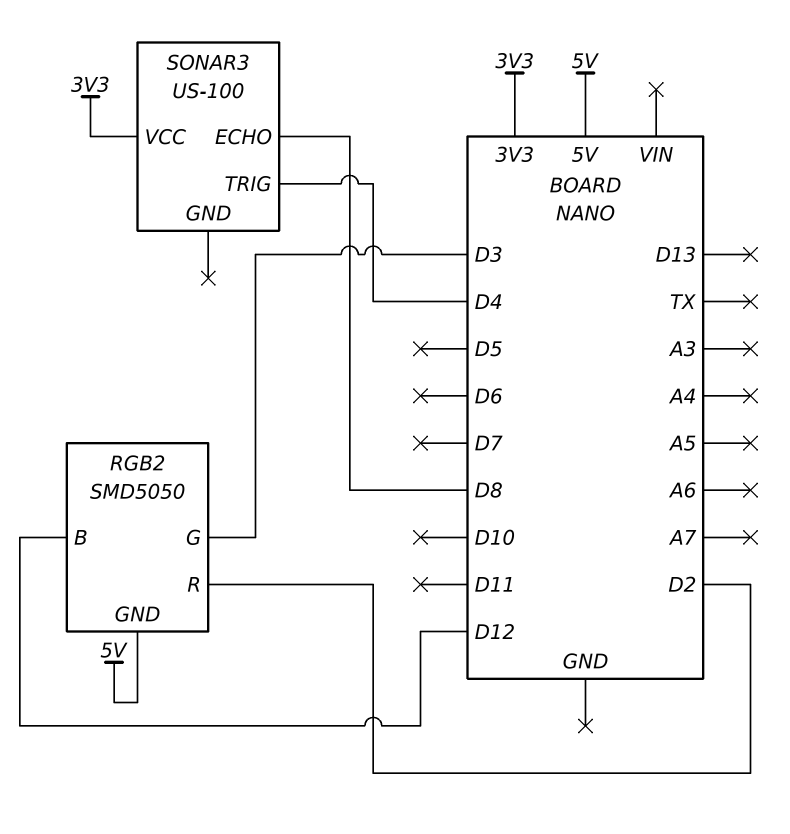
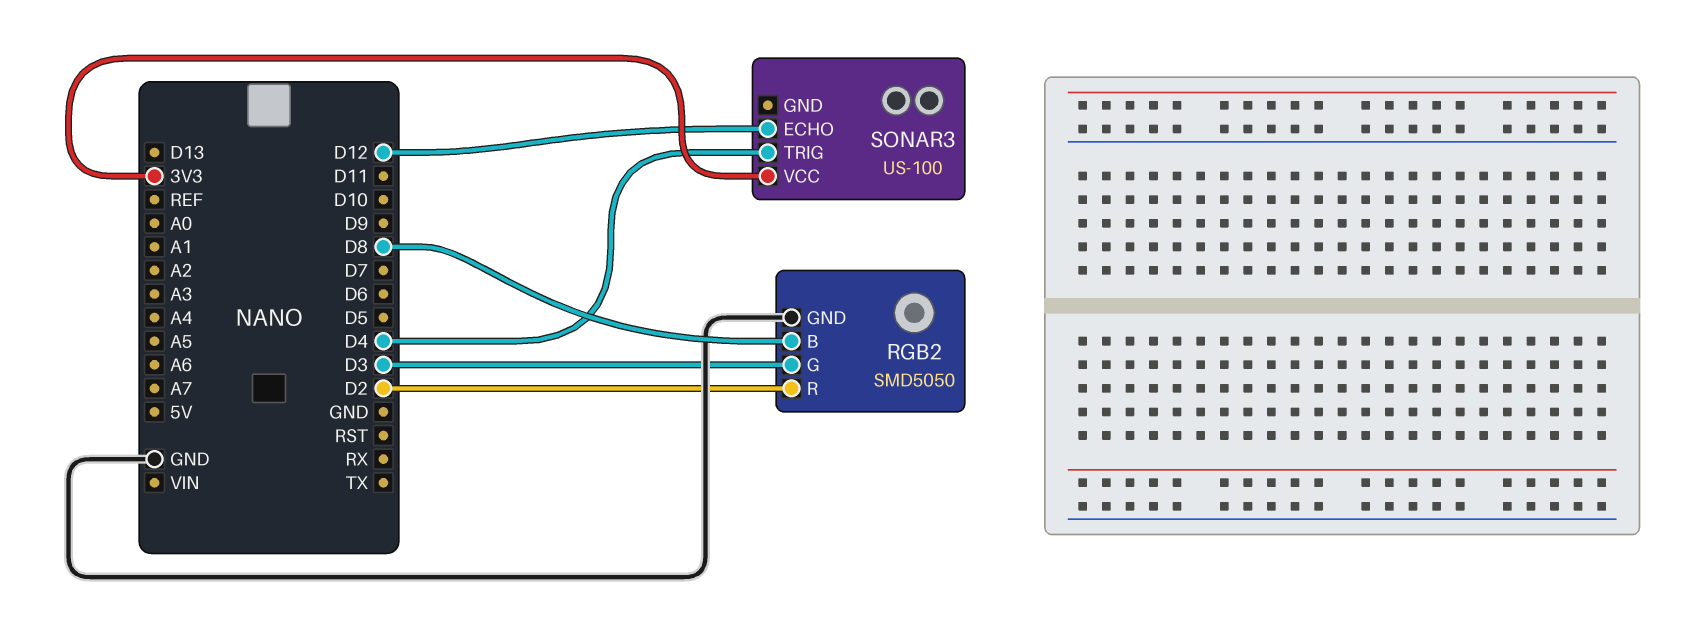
RGB2 pin B: D12 -> D8
RGB2 pin GND: 5V -> GND
SONAR3 pin ECHO: D8 -> D12

